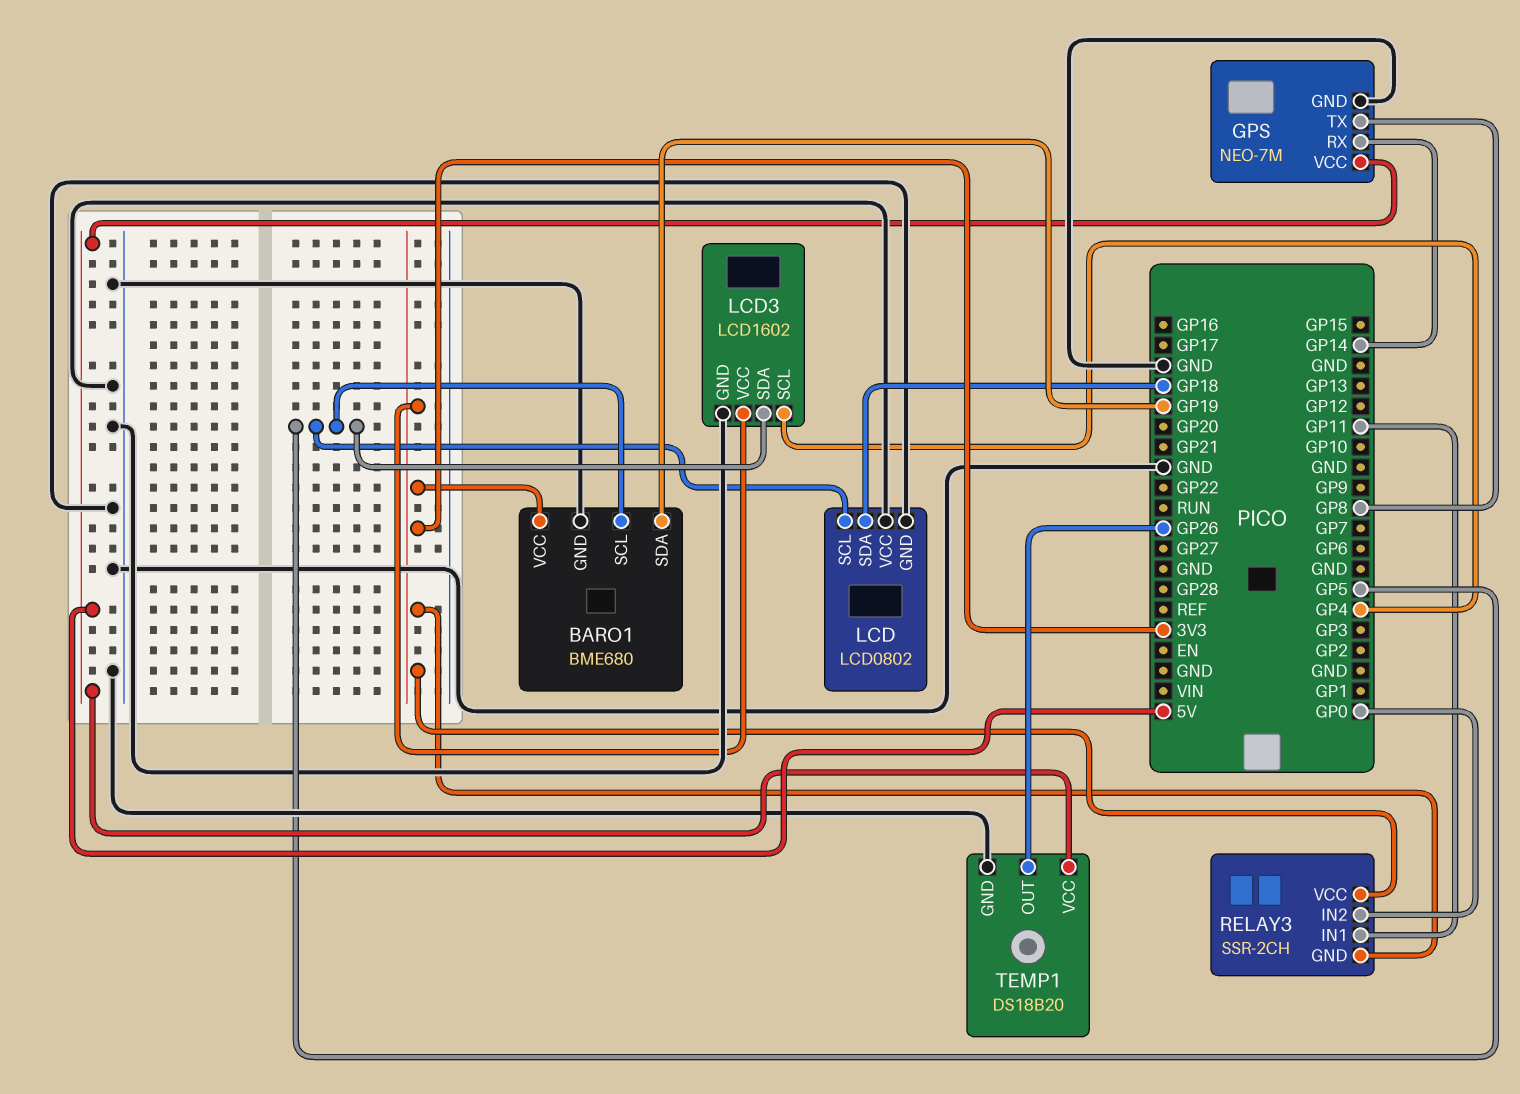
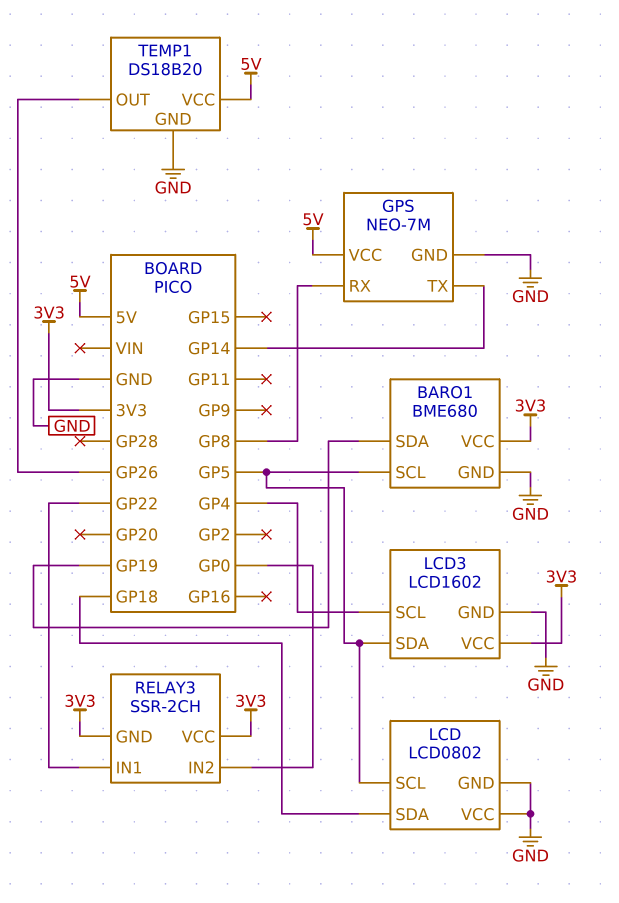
GPS pin RX: GP14 -> GP8
GPS pin TX: GP8 -> GP14
RELAY3 pin IN1: GP11 -> GP22

